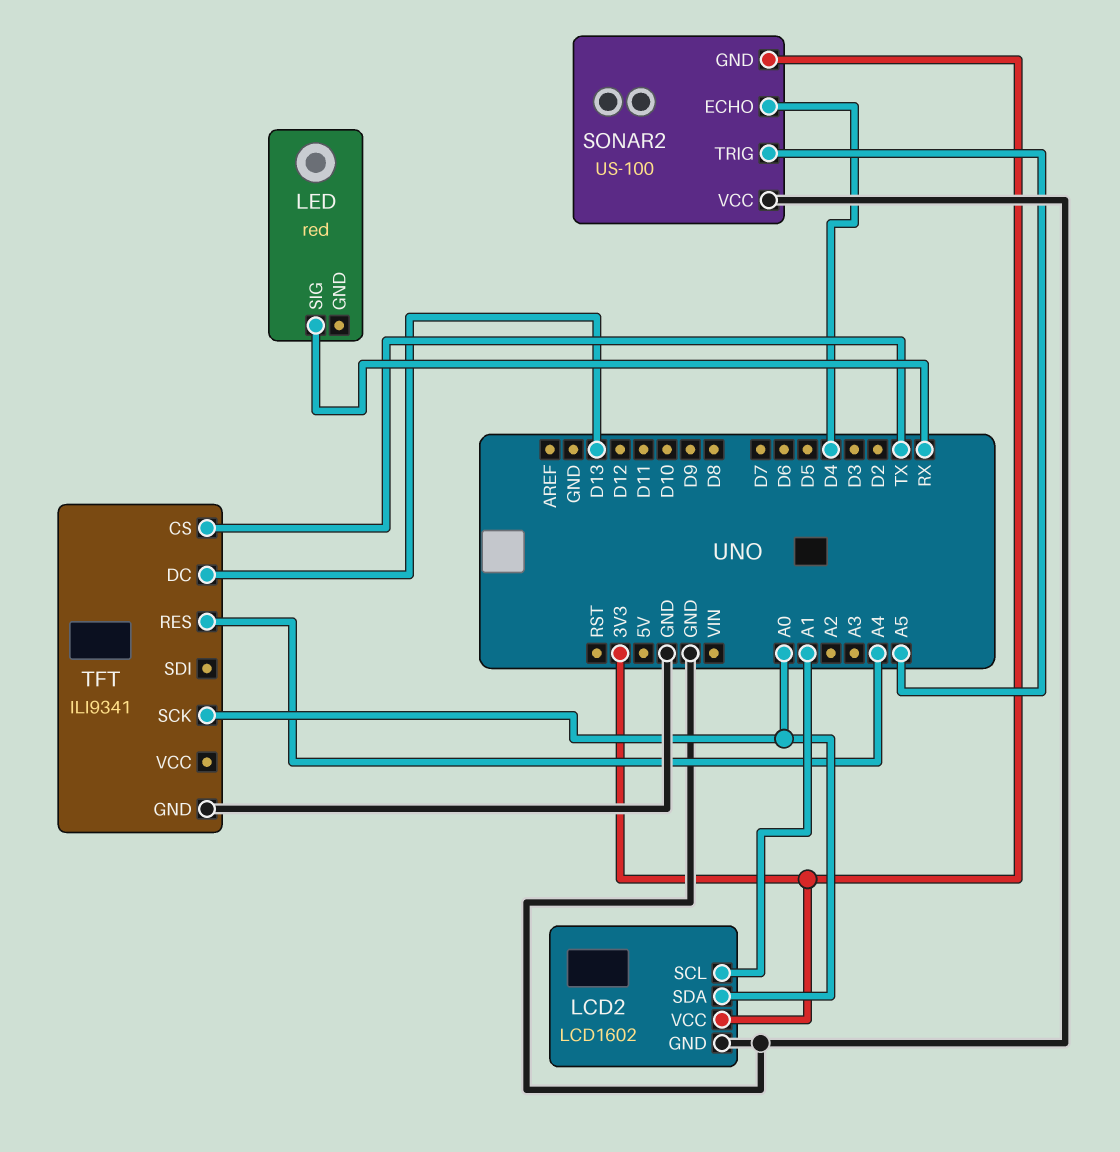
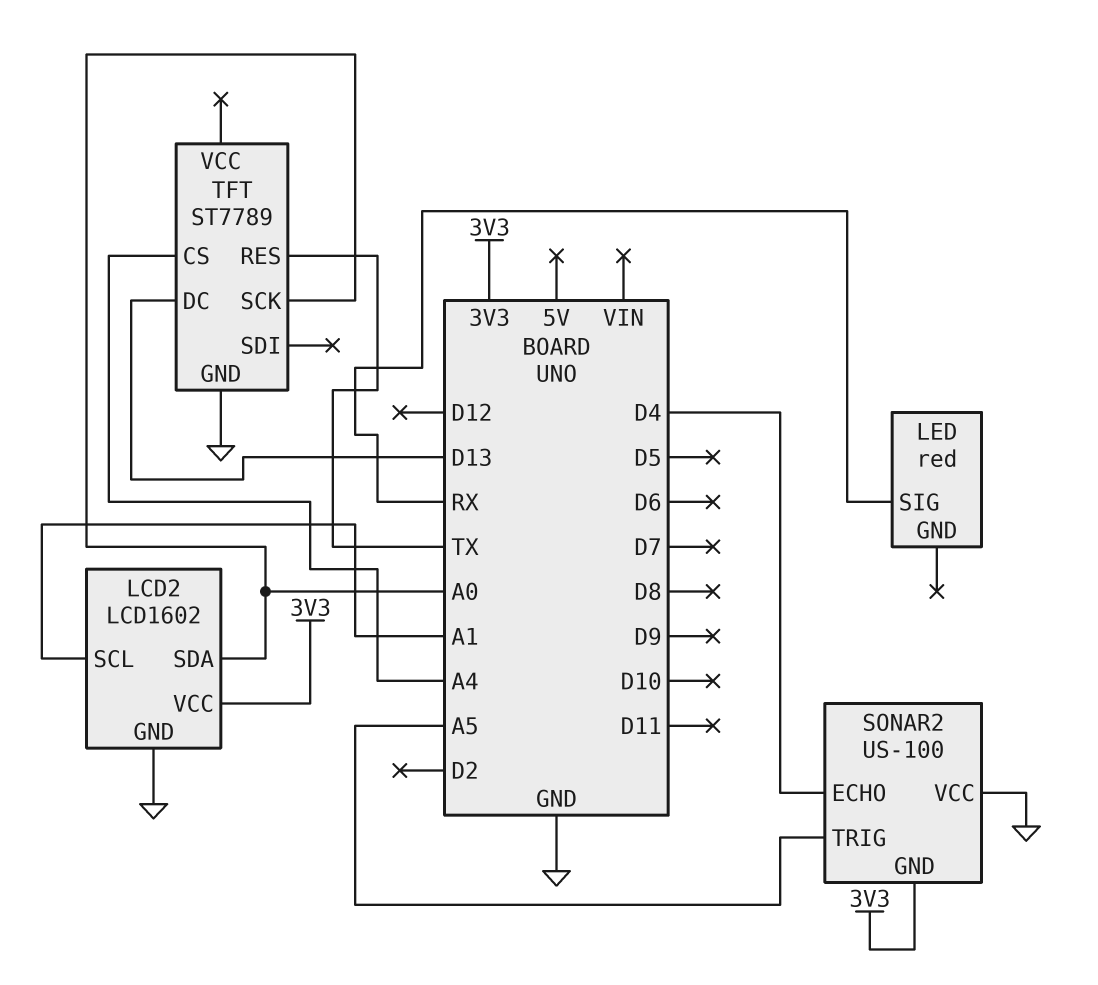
TFT: ILI9341 -> ST7789
TFT pin CS: TX -> A4
TFT pin RES: A4 -> TX

